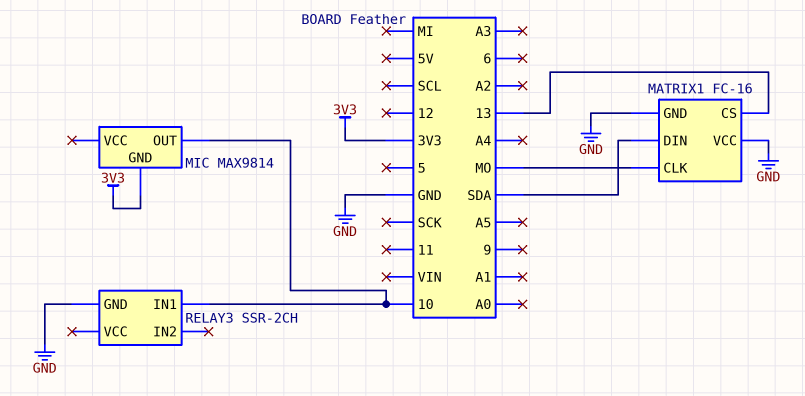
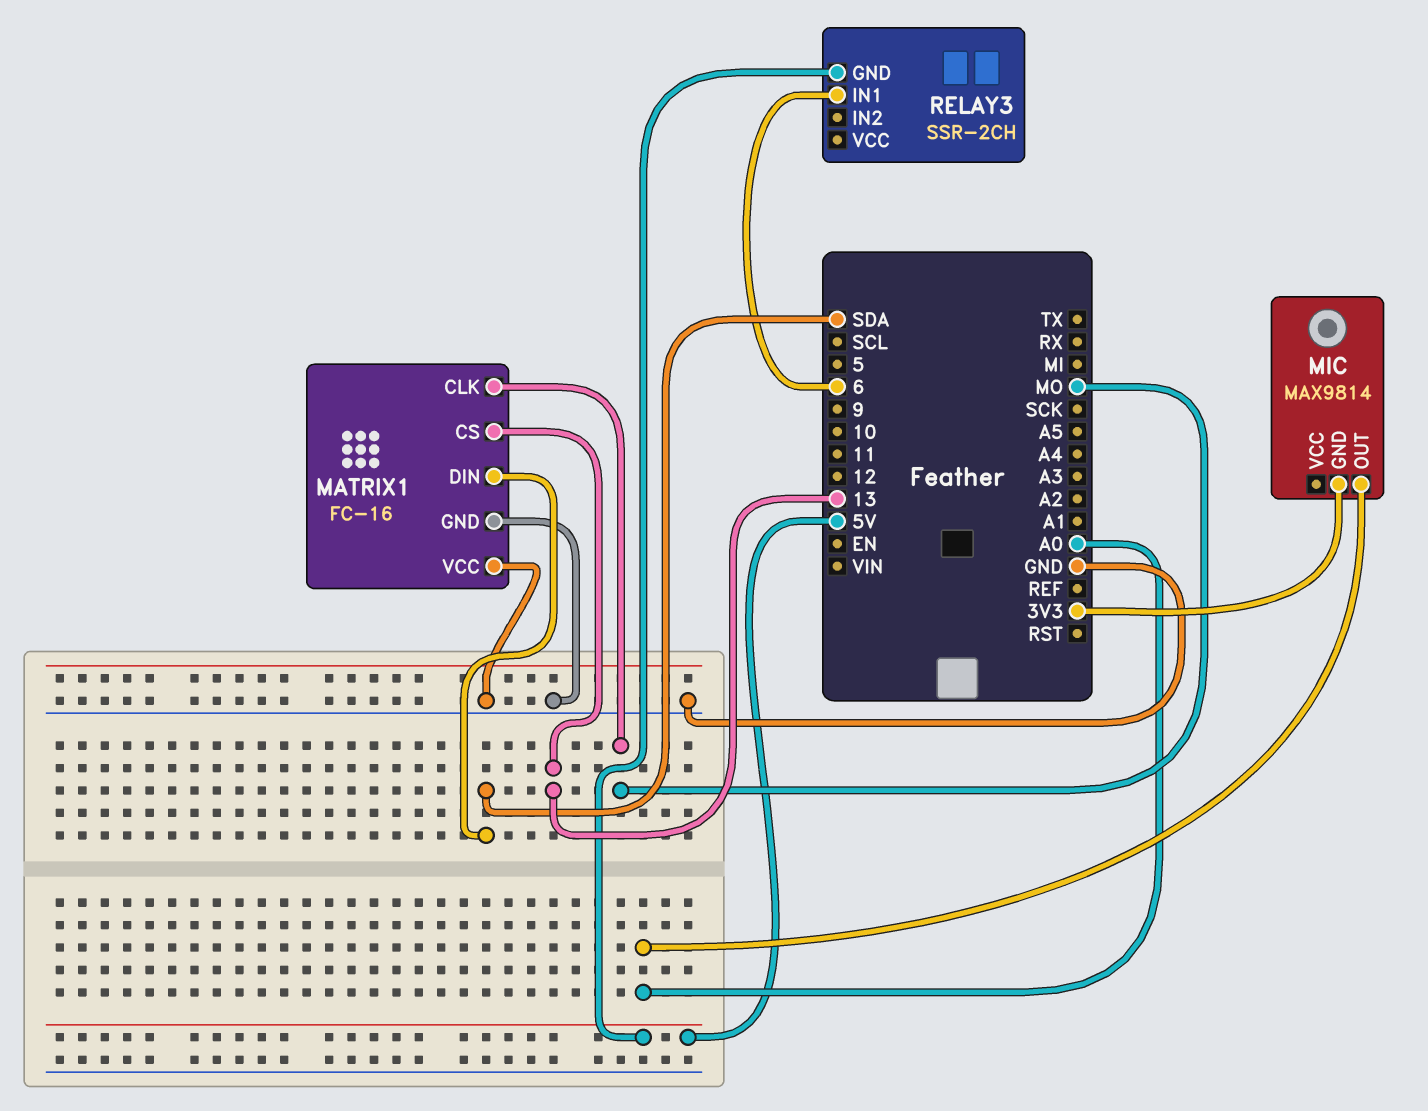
MIC pin OUT: 10 -> A0
RELAY3 pin GND: GND -> 5V
RELAY3 pin IN1: 10 -> 6

